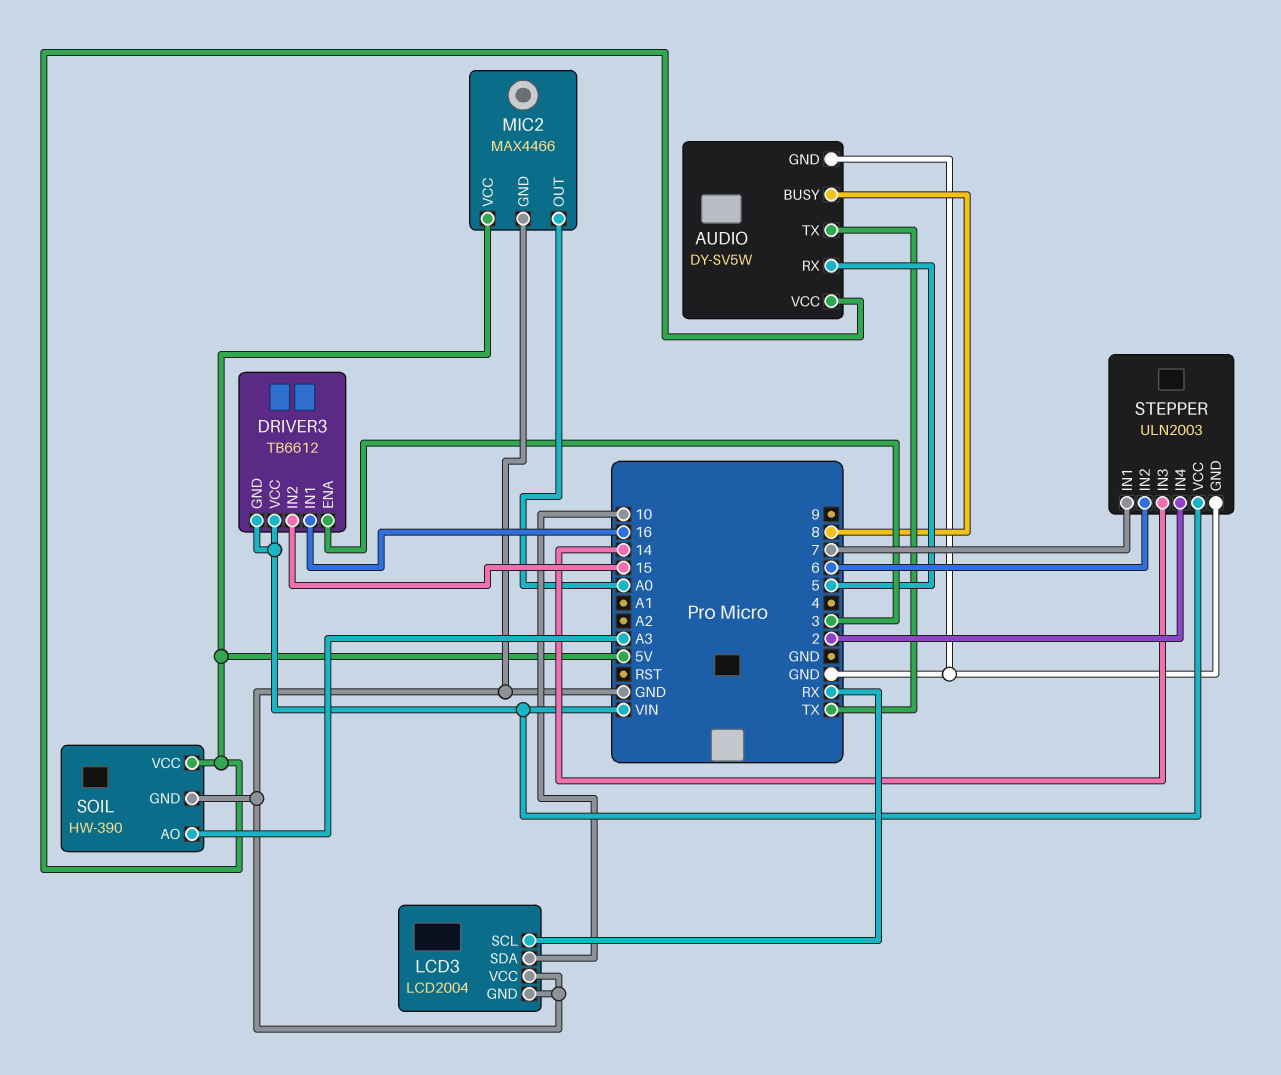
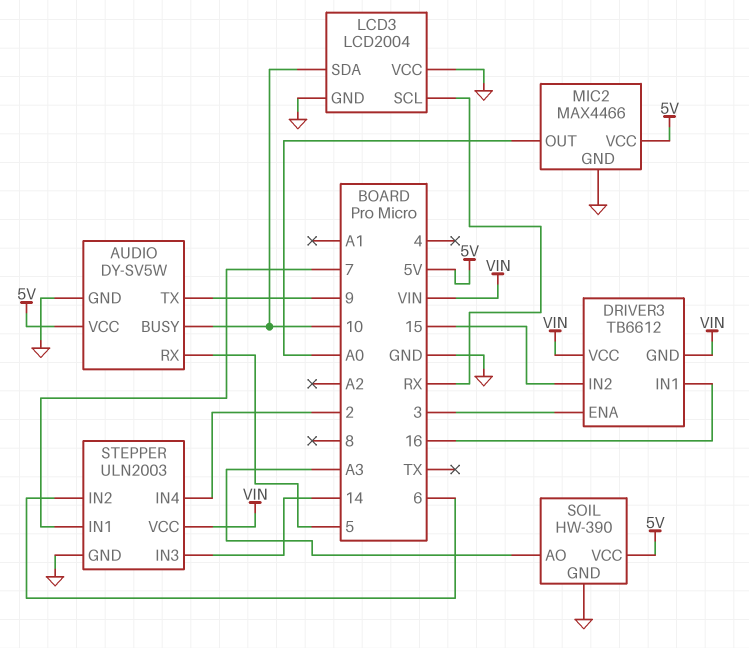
AUDIO pin BUSY: 8 -> 10
AUDIO pin TX: TX -> 9

